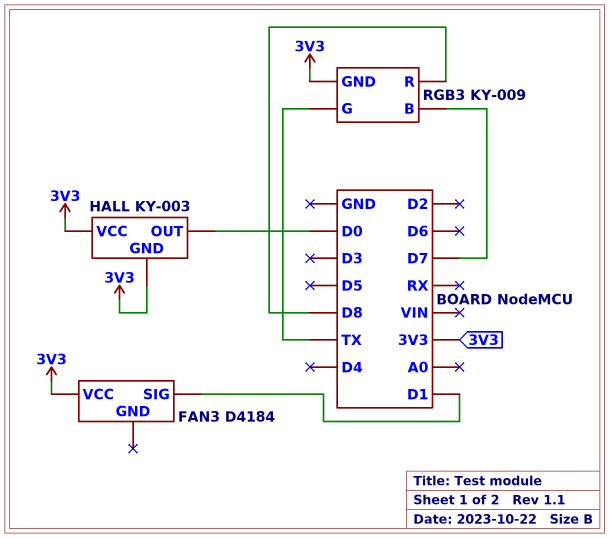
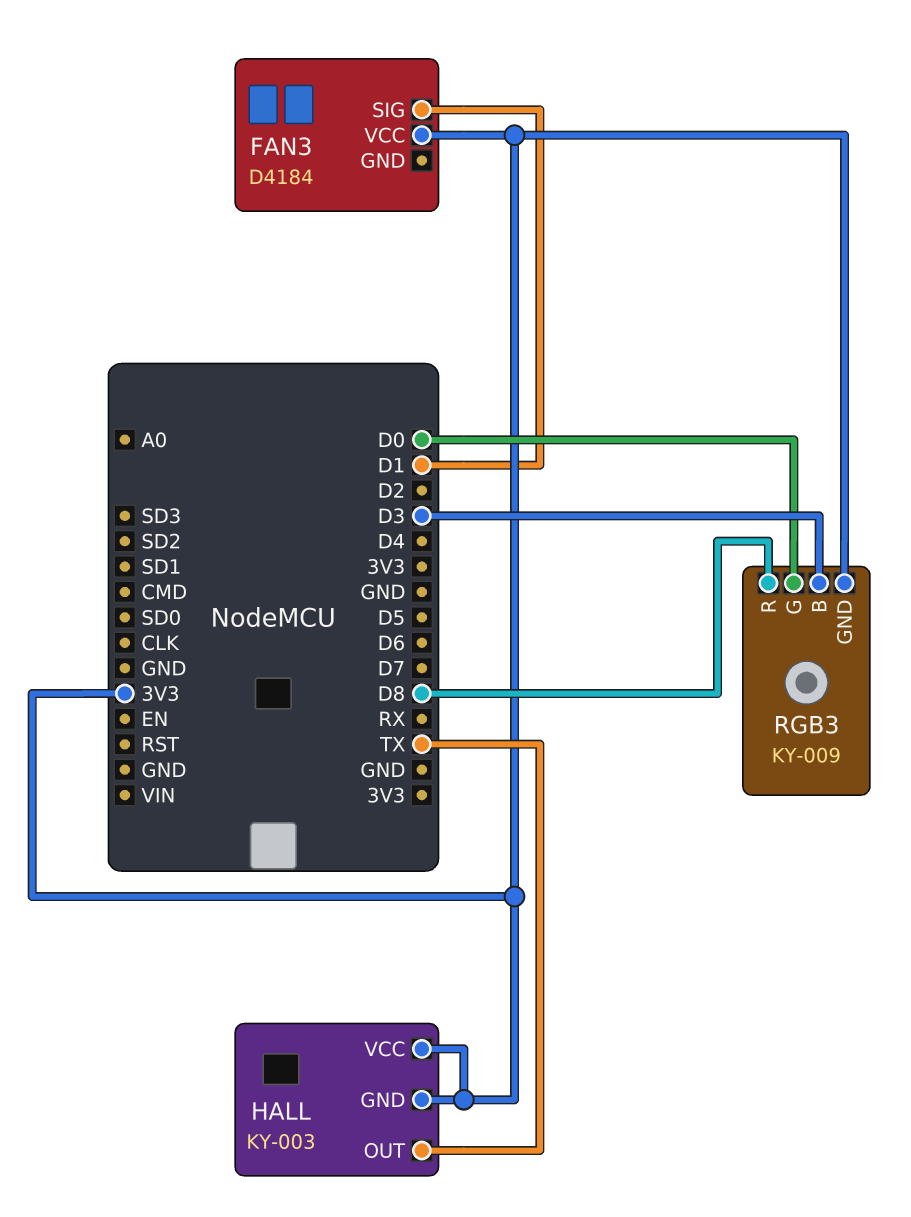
HALL pin OUT: D0 -> TX
RGB3 pin B: D7 -> D3
RGB3 pin G: TX -> D0

